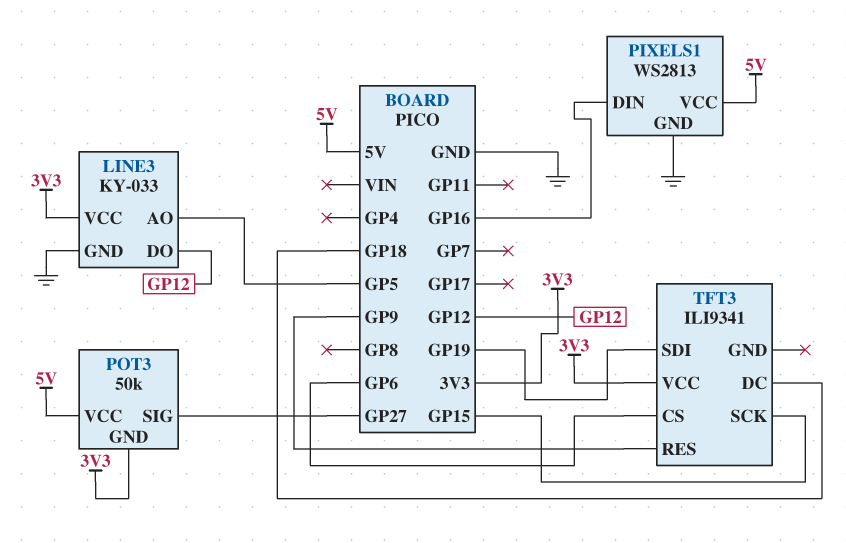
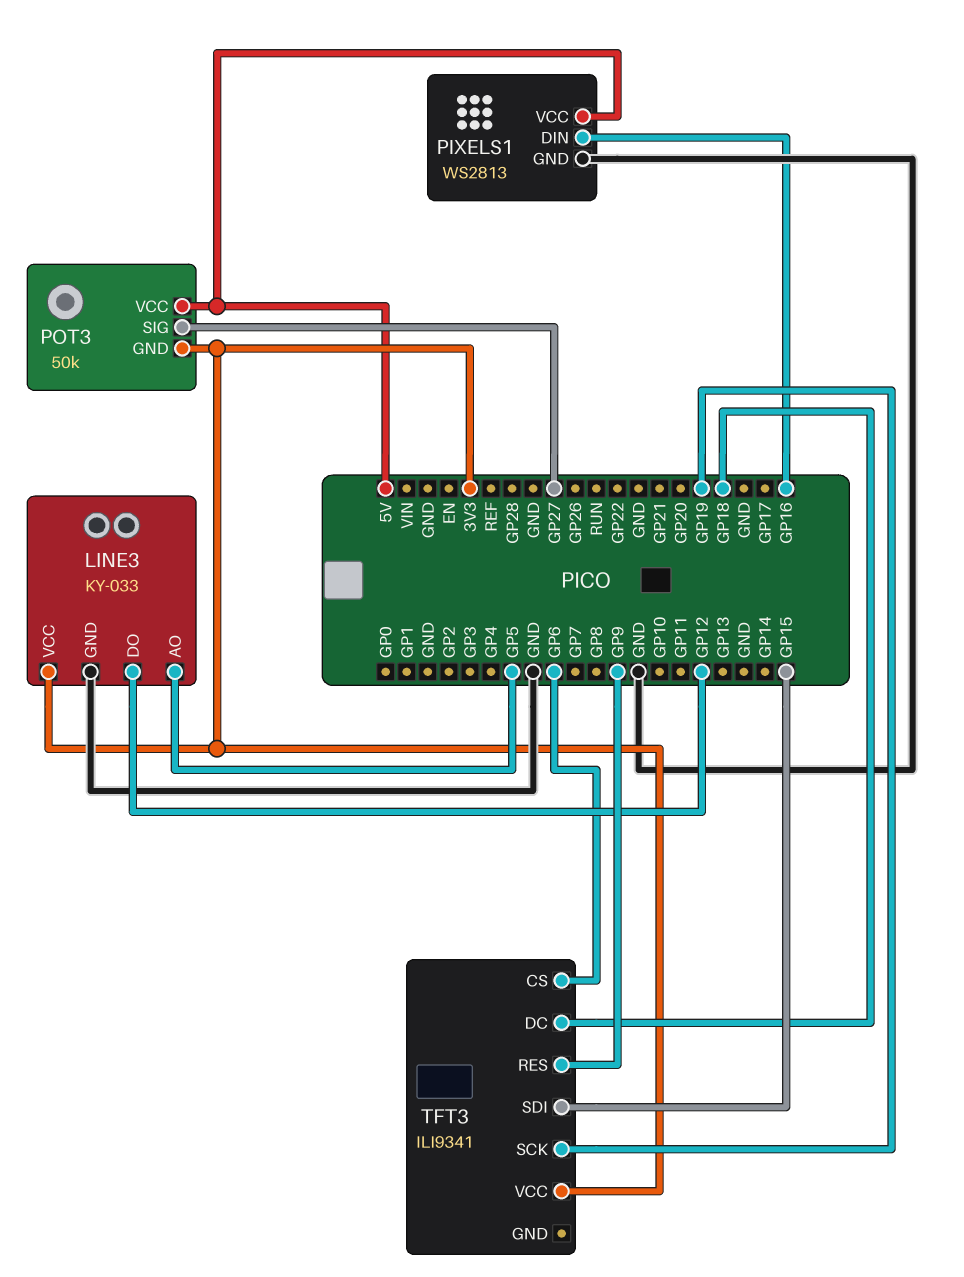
TFT3 pin SCK: GP15 -> GP19
TFT3 pin SDI: GP19 -> GP15

